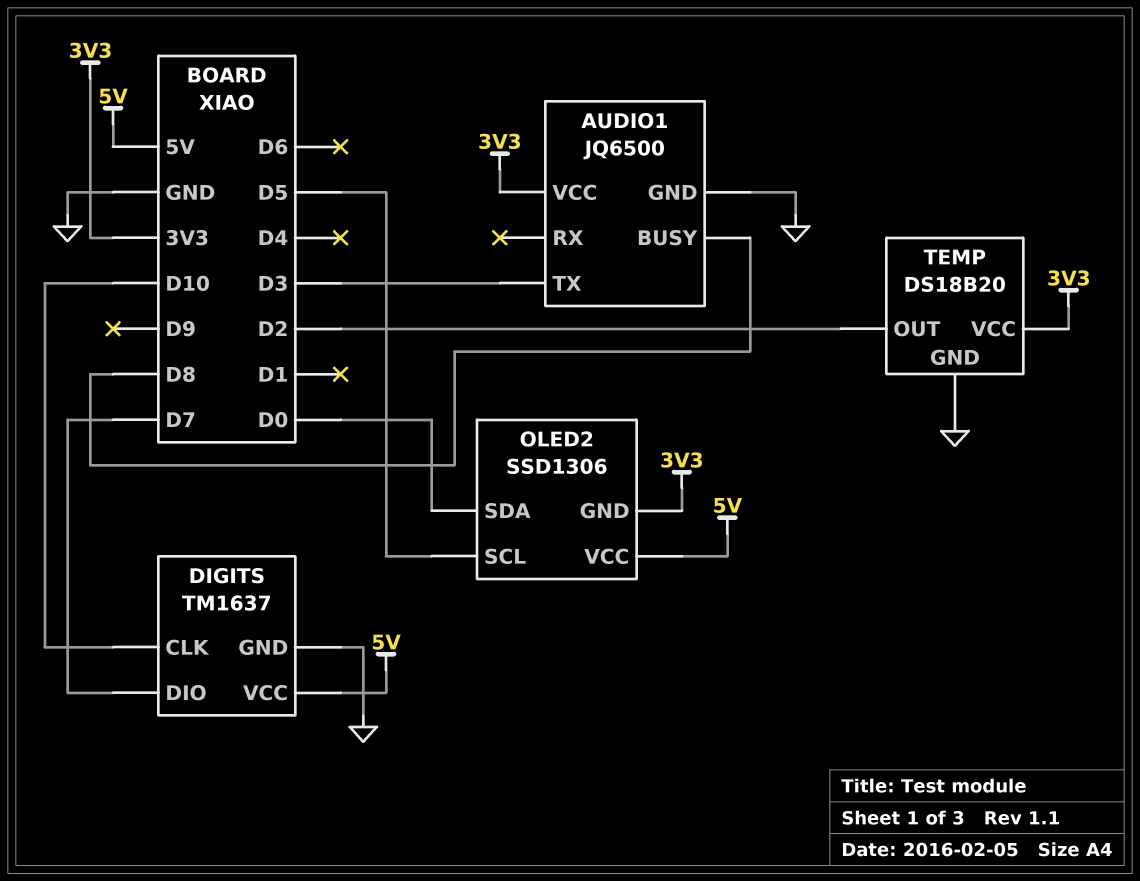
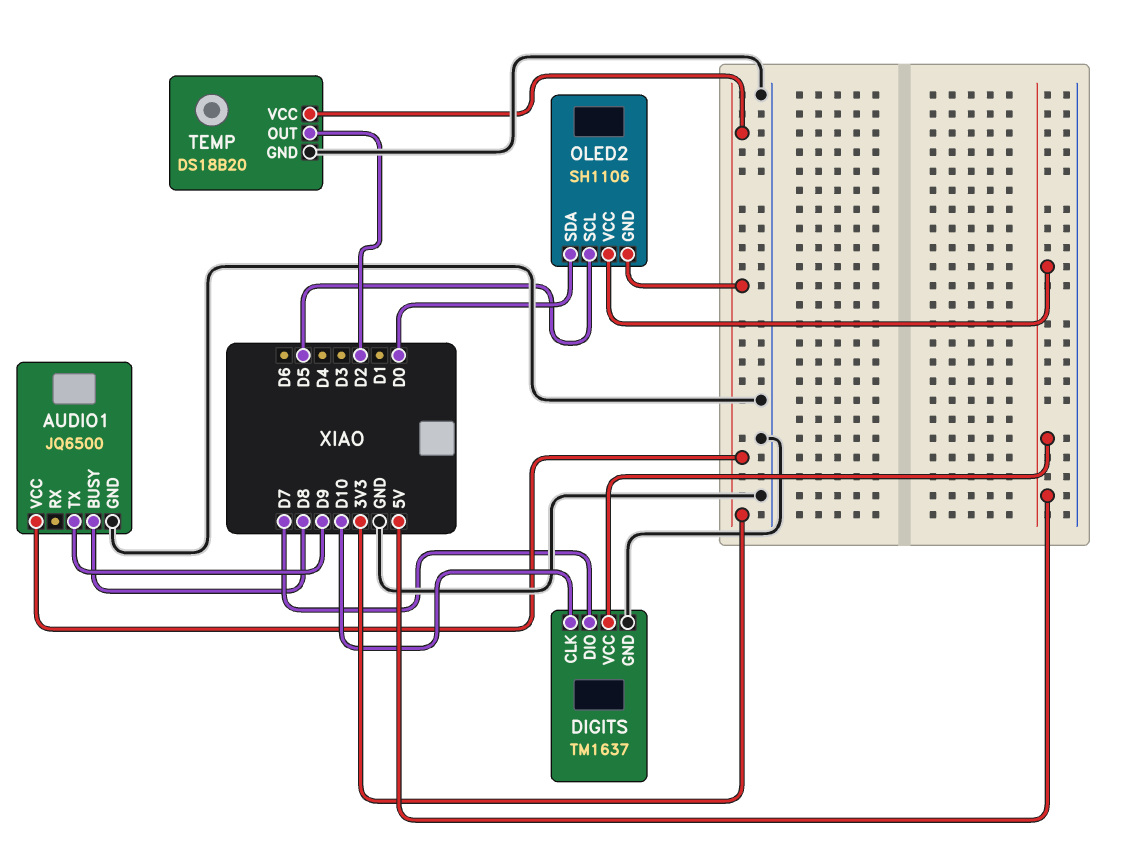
AUDIO1 pin TX: D3 -> D9
OLED2: SSD1306 -> SH1106

